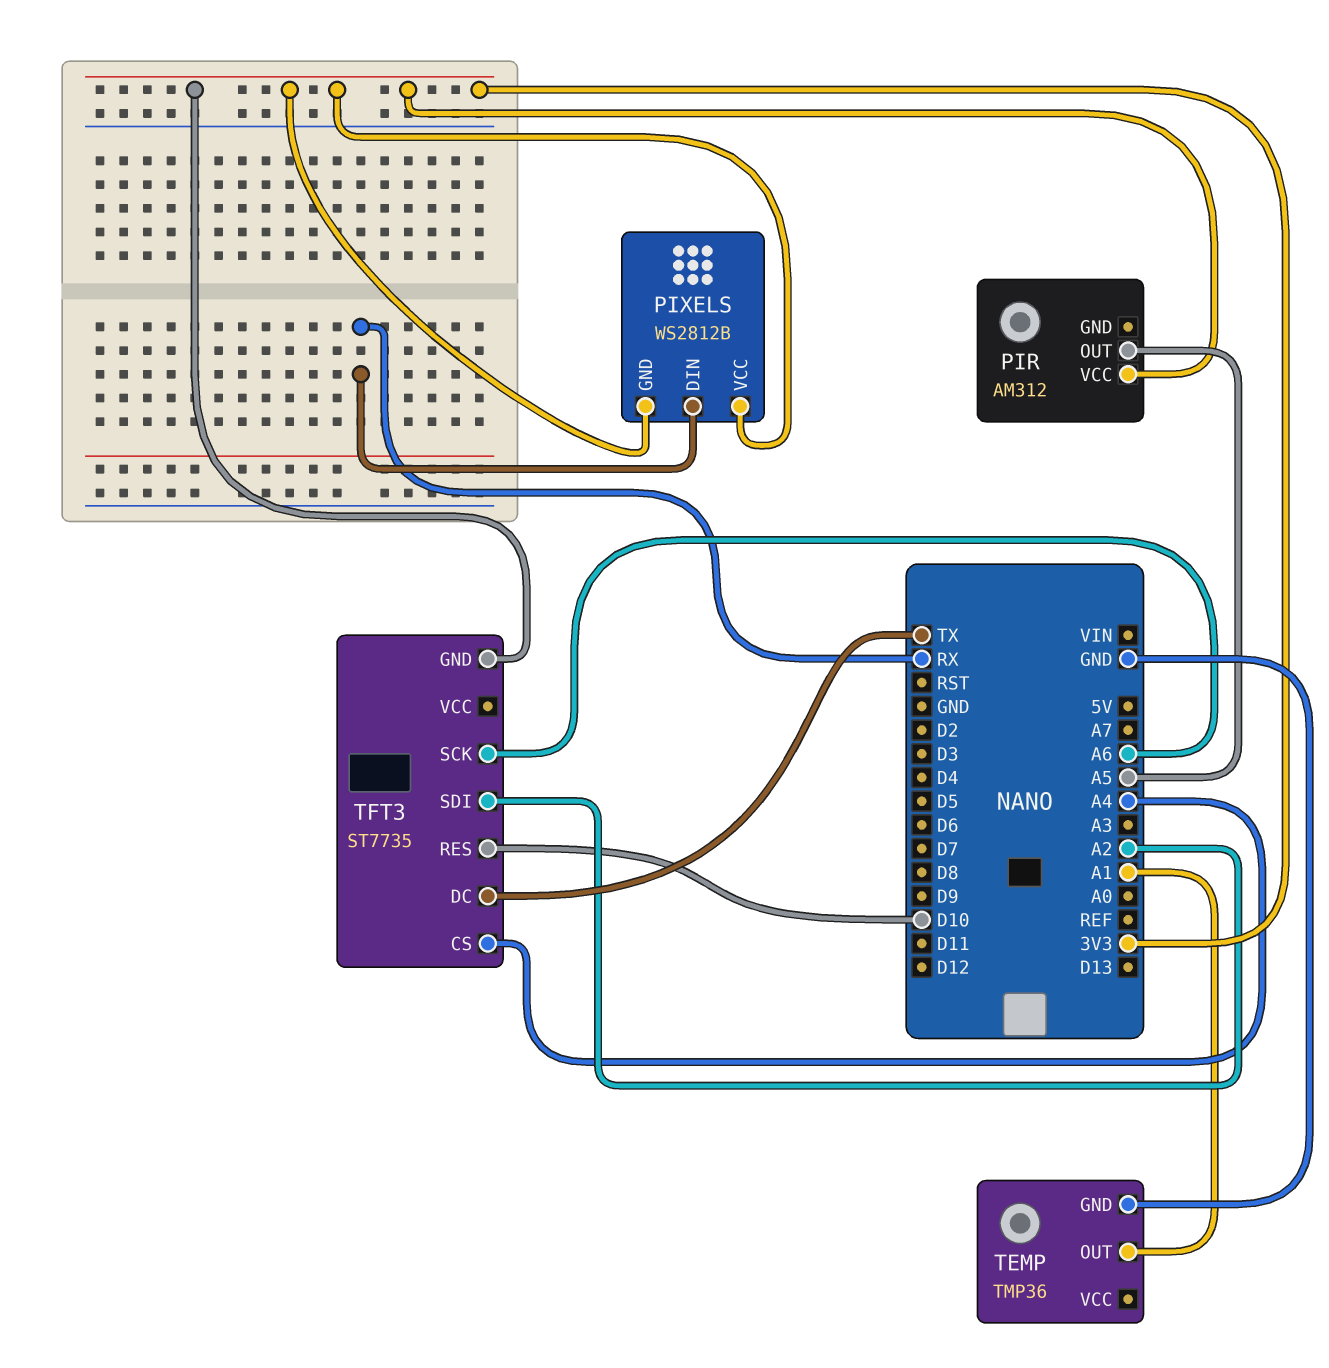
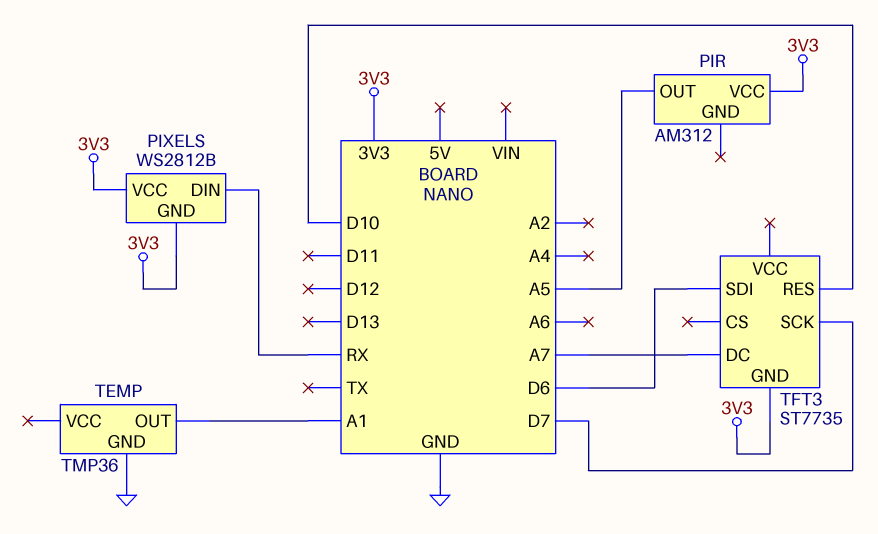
TFT3 pin CS: A4 -> none
TFT3 pin DC: TX -> A7
TFT3 pin SCK: A6 -> D7
TFT3 pin SDI: A2 -> D6

